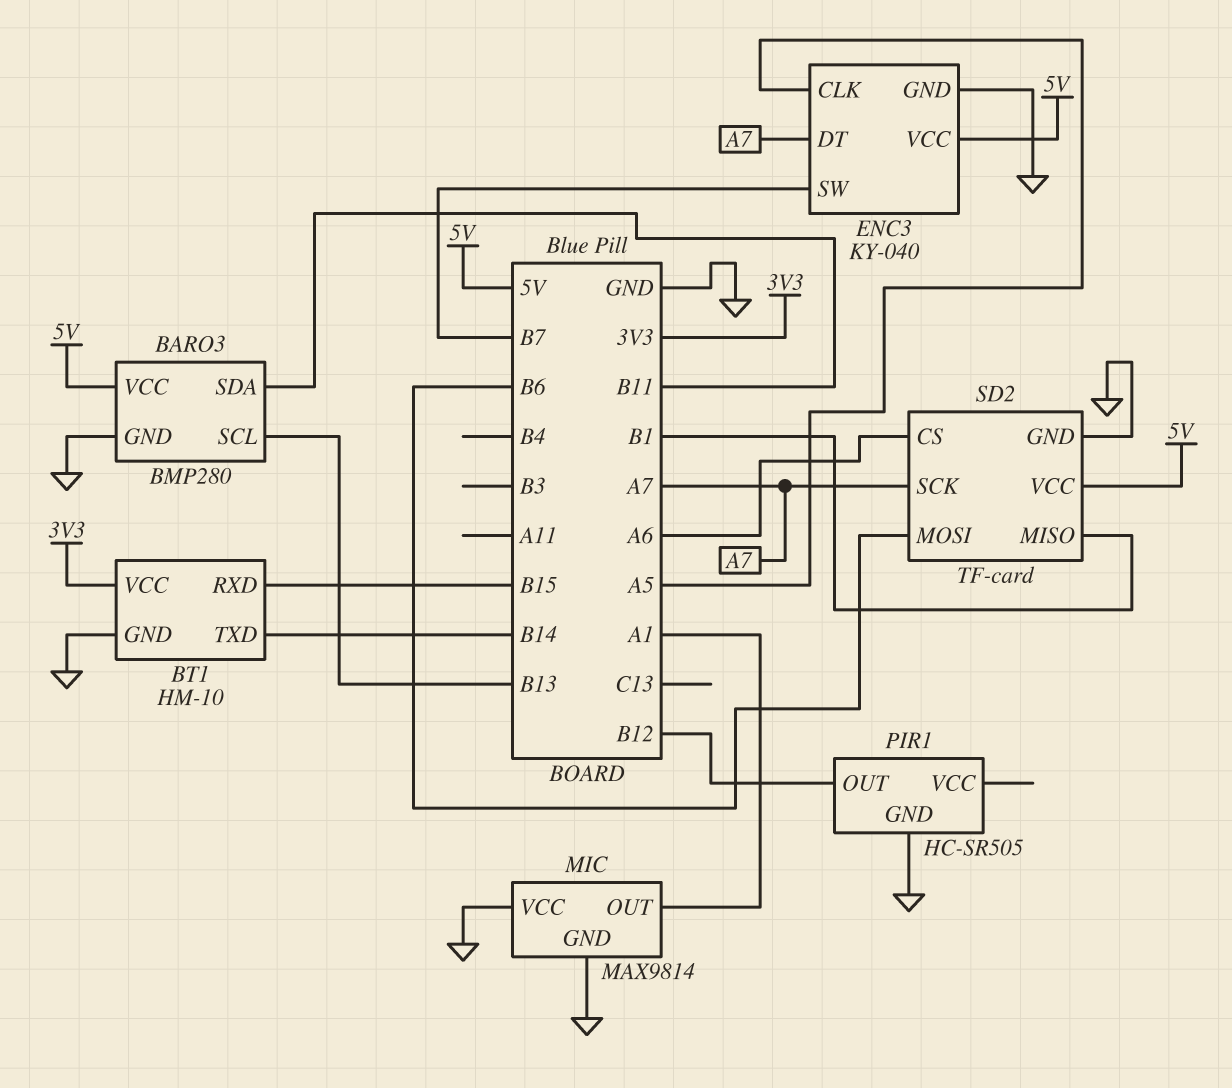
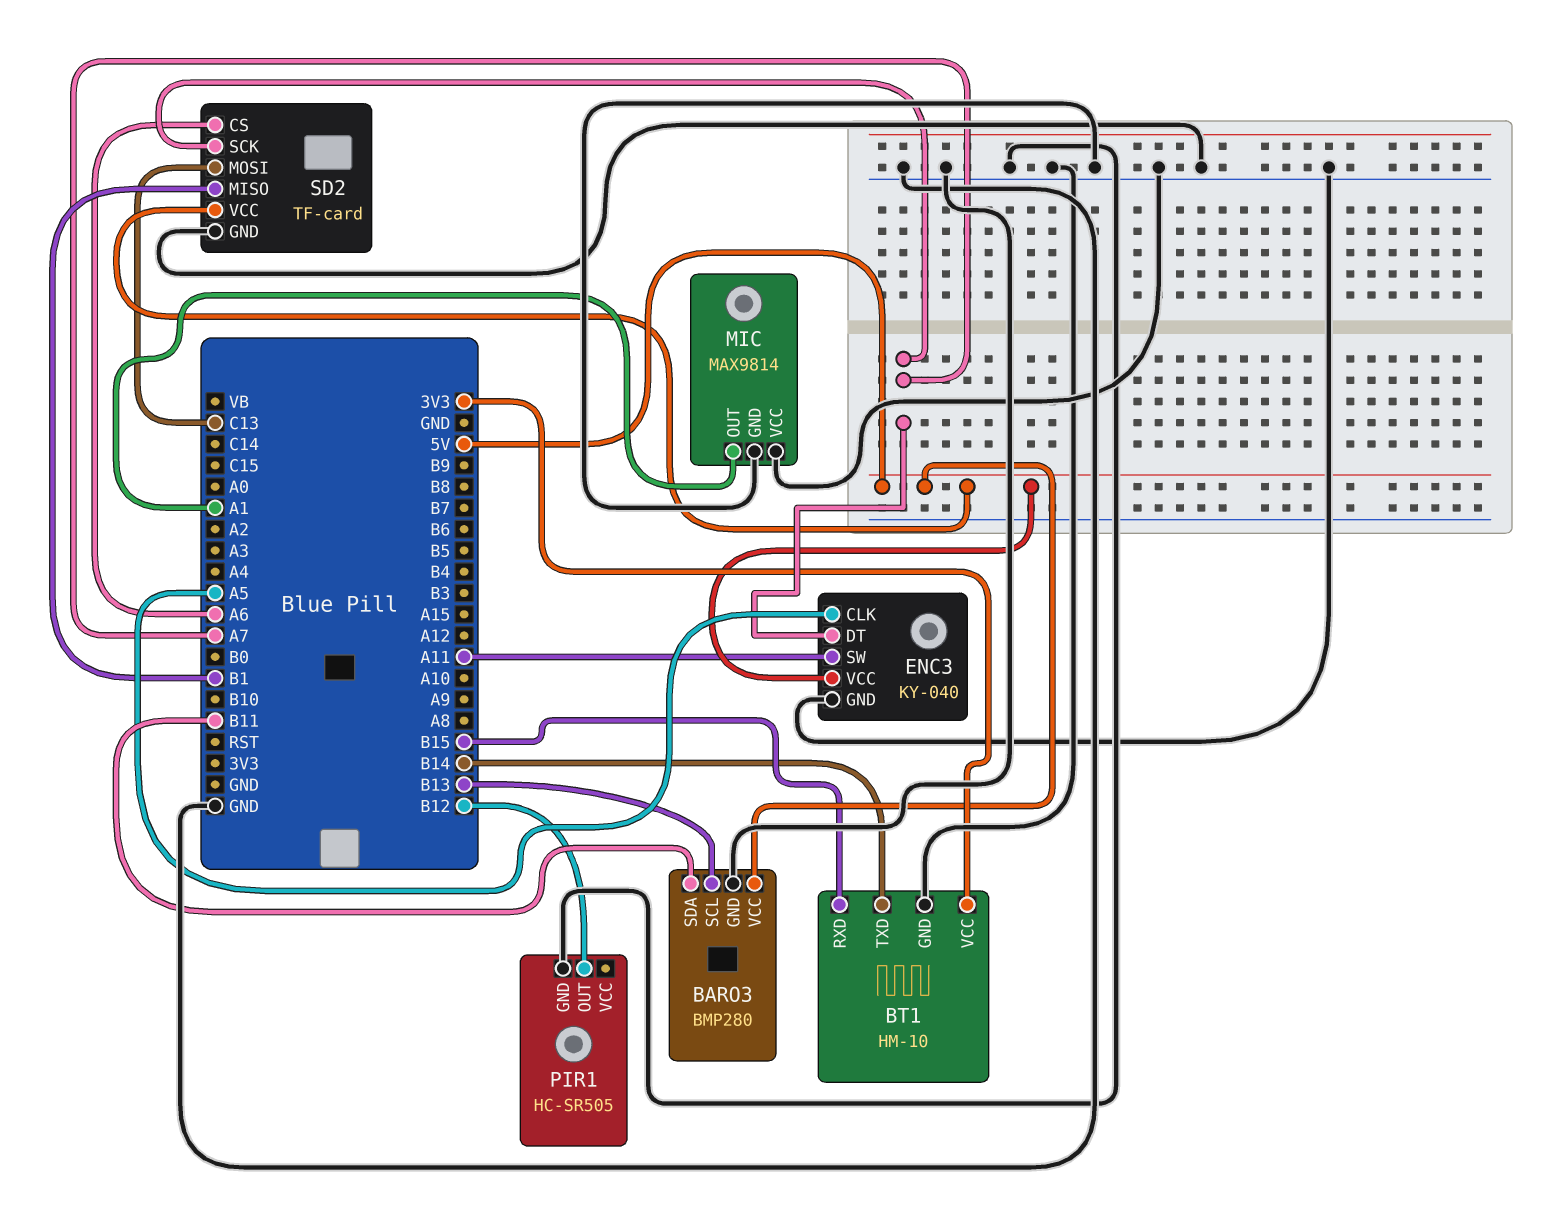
ENC3 pin SW: B7 -> A11
SD2 pin MOSI: B6 -> C13

